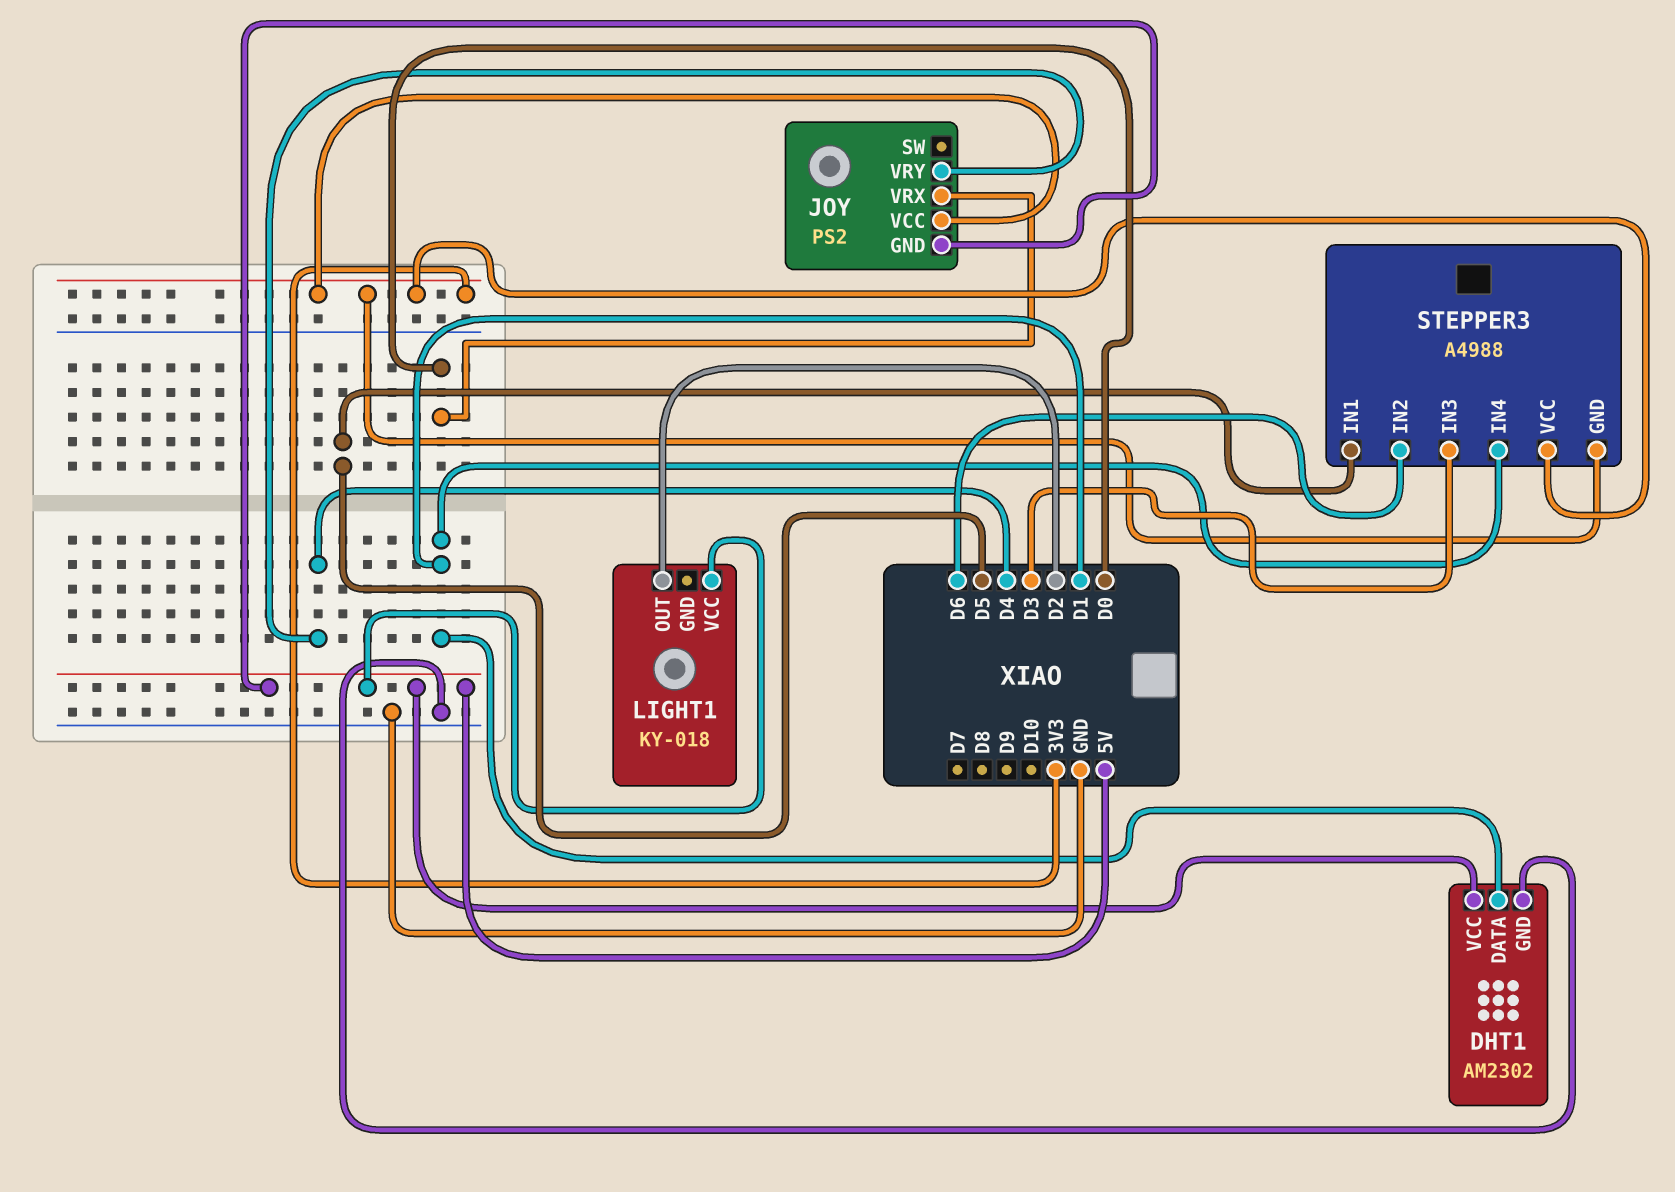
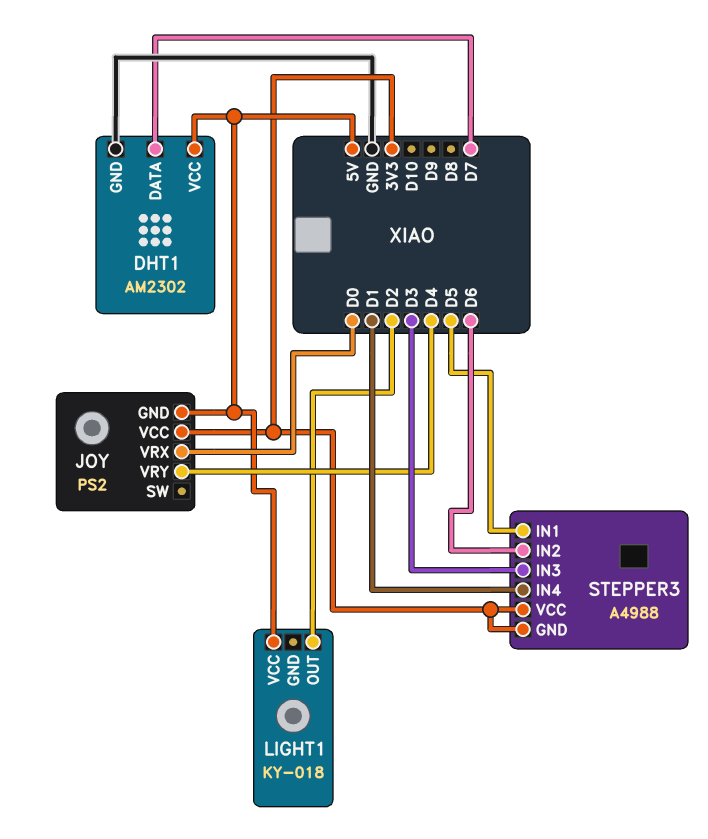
DHT1 pin DATA: D1 -> D7

